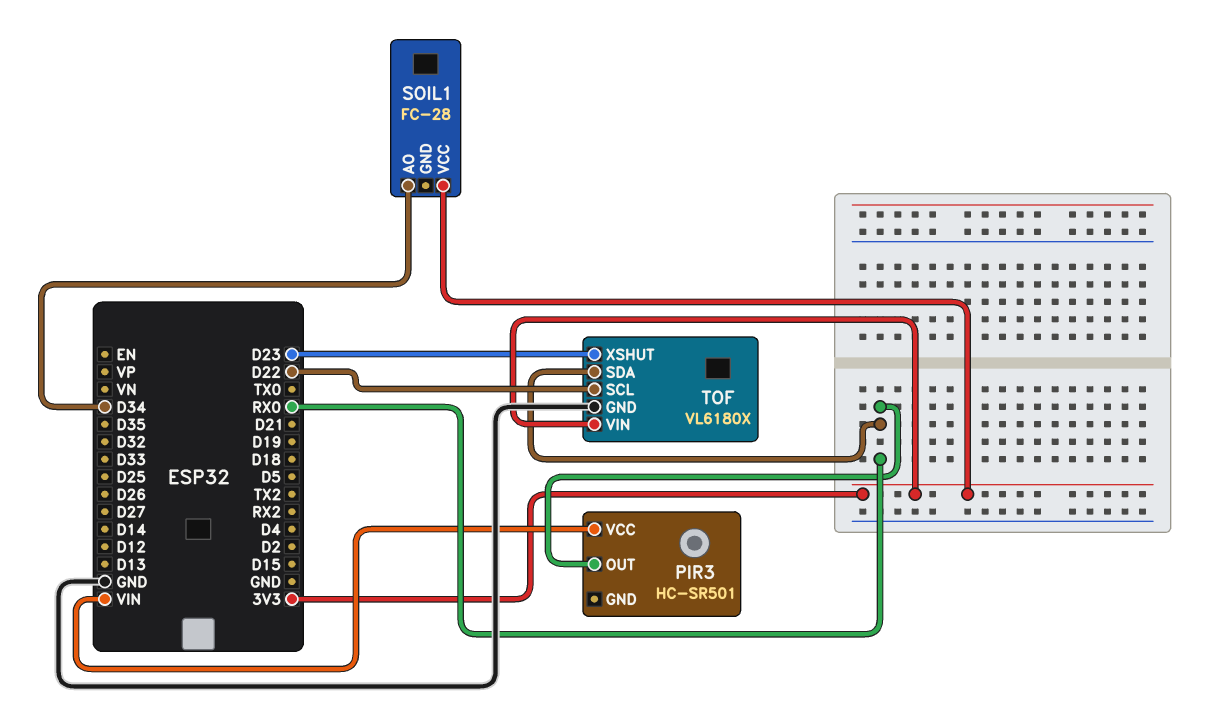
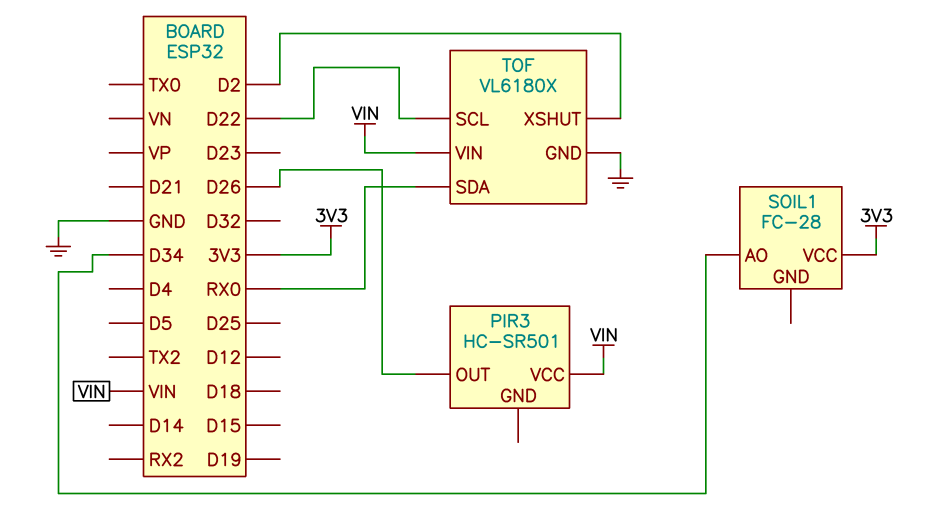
PIR3 pin OUT: RX0 -> D26
TOF pin VIN: 3V3 -> VIN
TOF pin XSHUT: D23 -> D2

